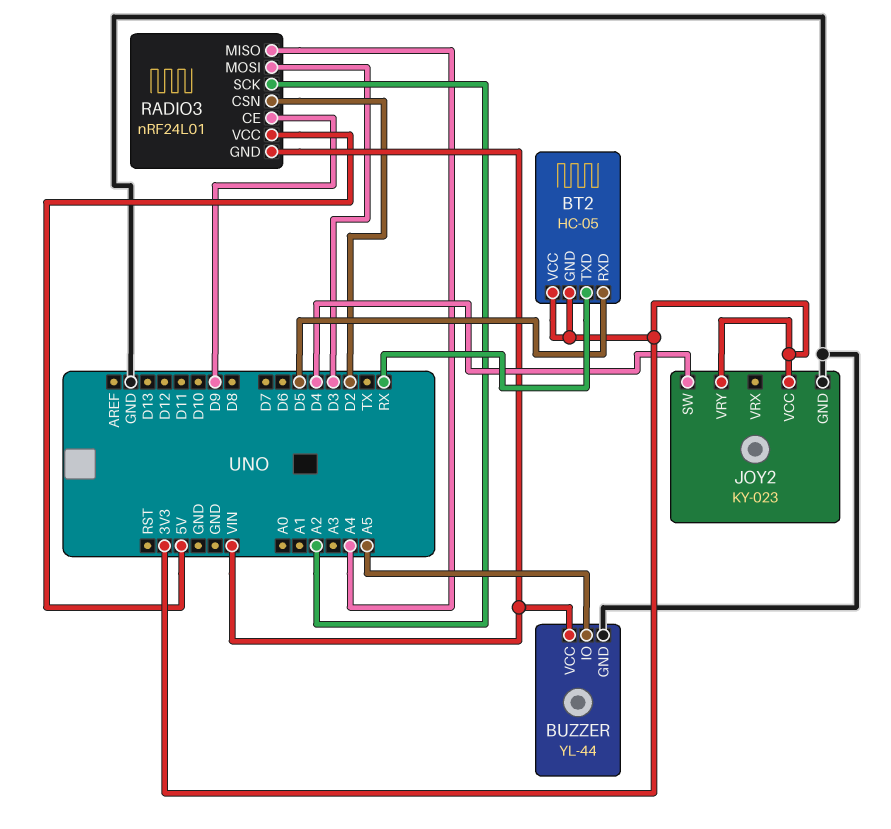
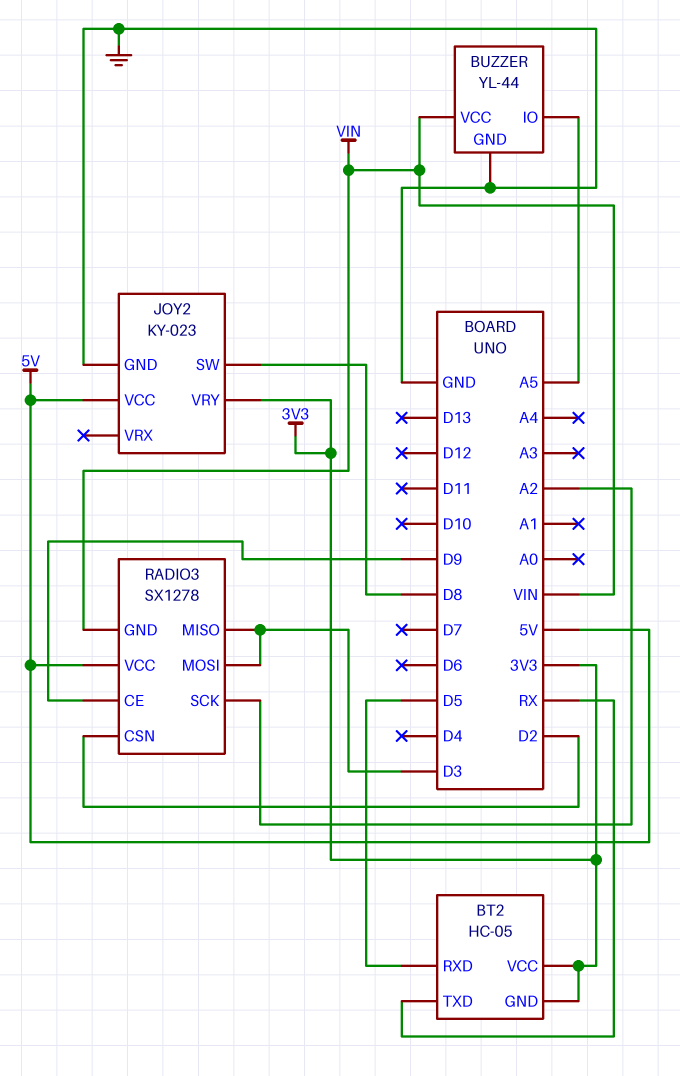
JOY2 pin SW: D4 -> D8
JOY2 pin VCC: 3V3 -> 5V
RADIO3: nRF24L01 -> SX1278
RADIO3 pin MISO: A4 -> D3

